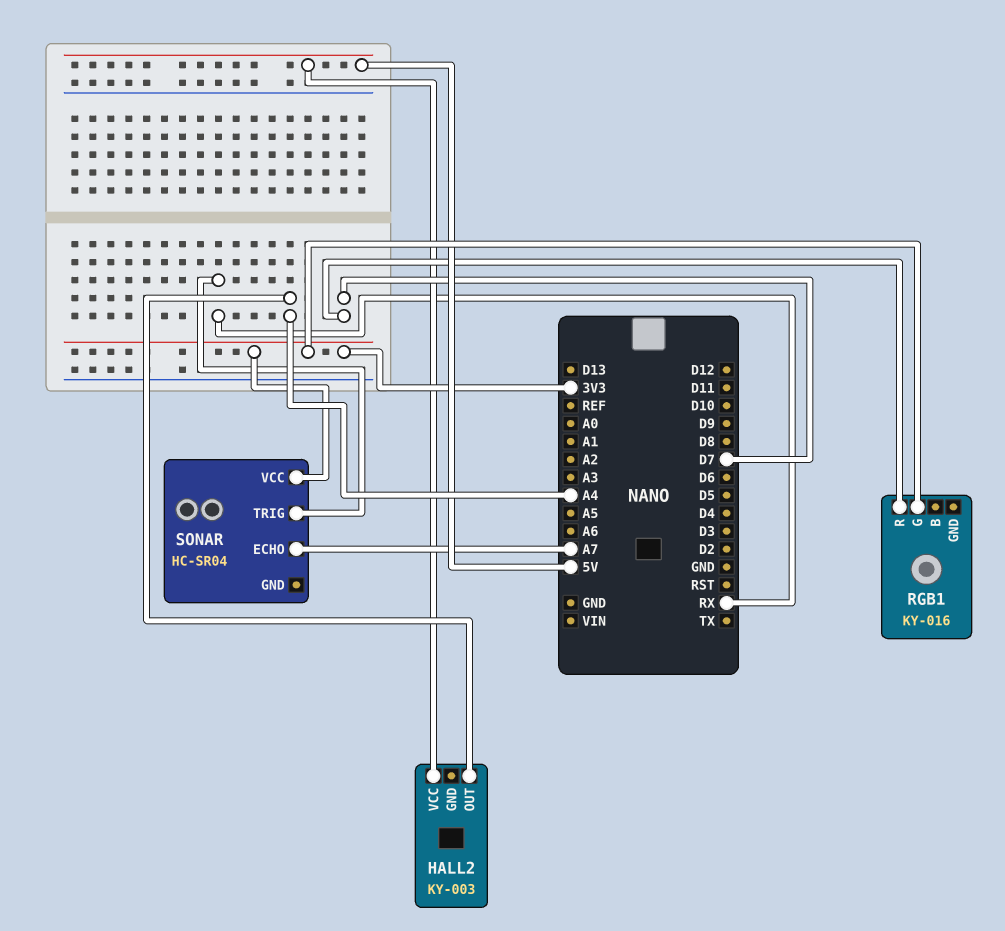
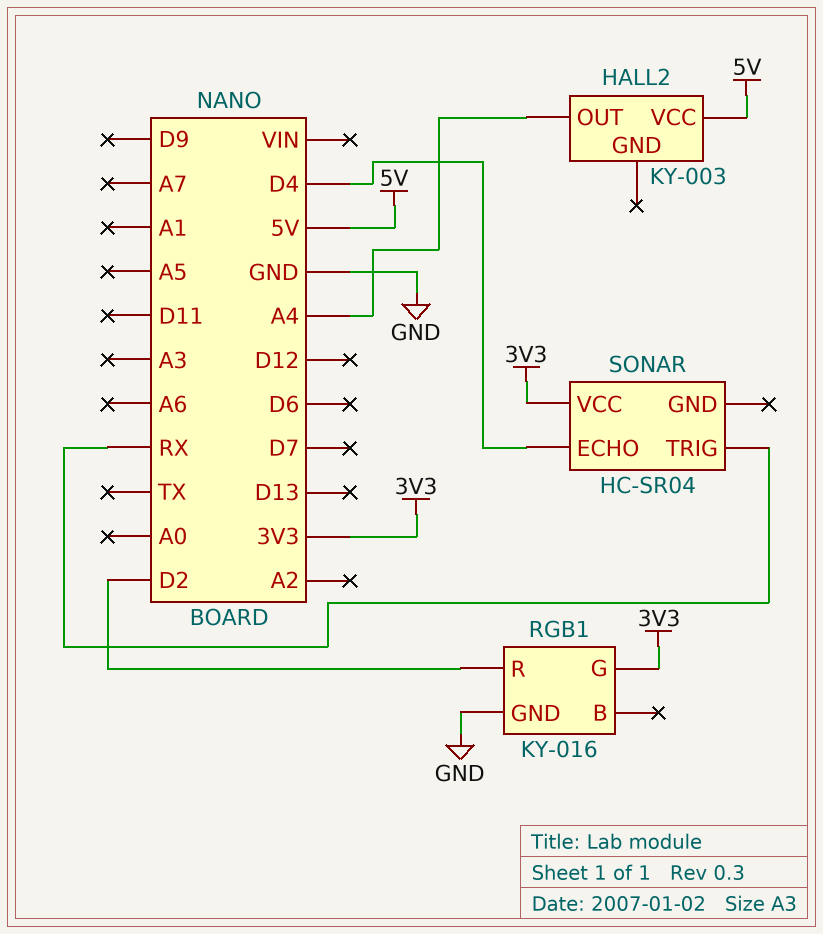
RGB1 pin GND: none -> GND
RGB1 pin R: D7 -> D2
SONAR pin ECHO: A7 -> D4

